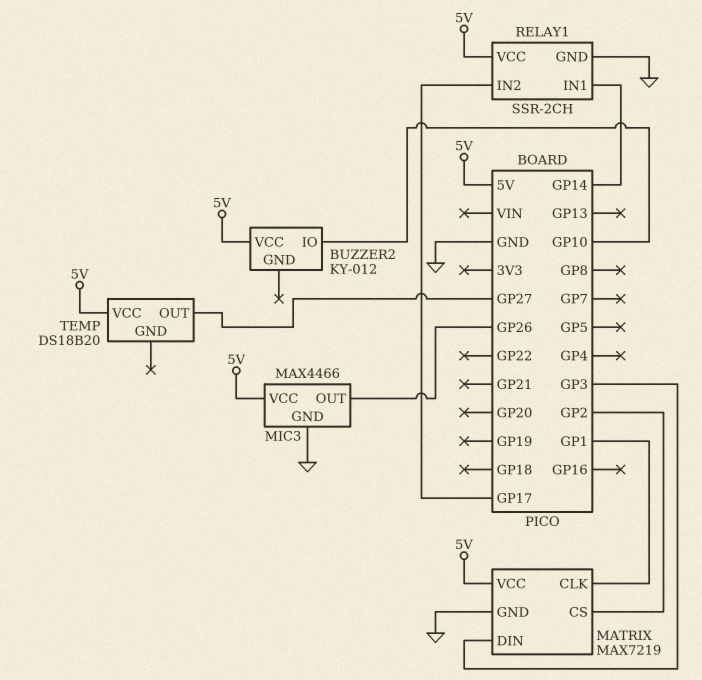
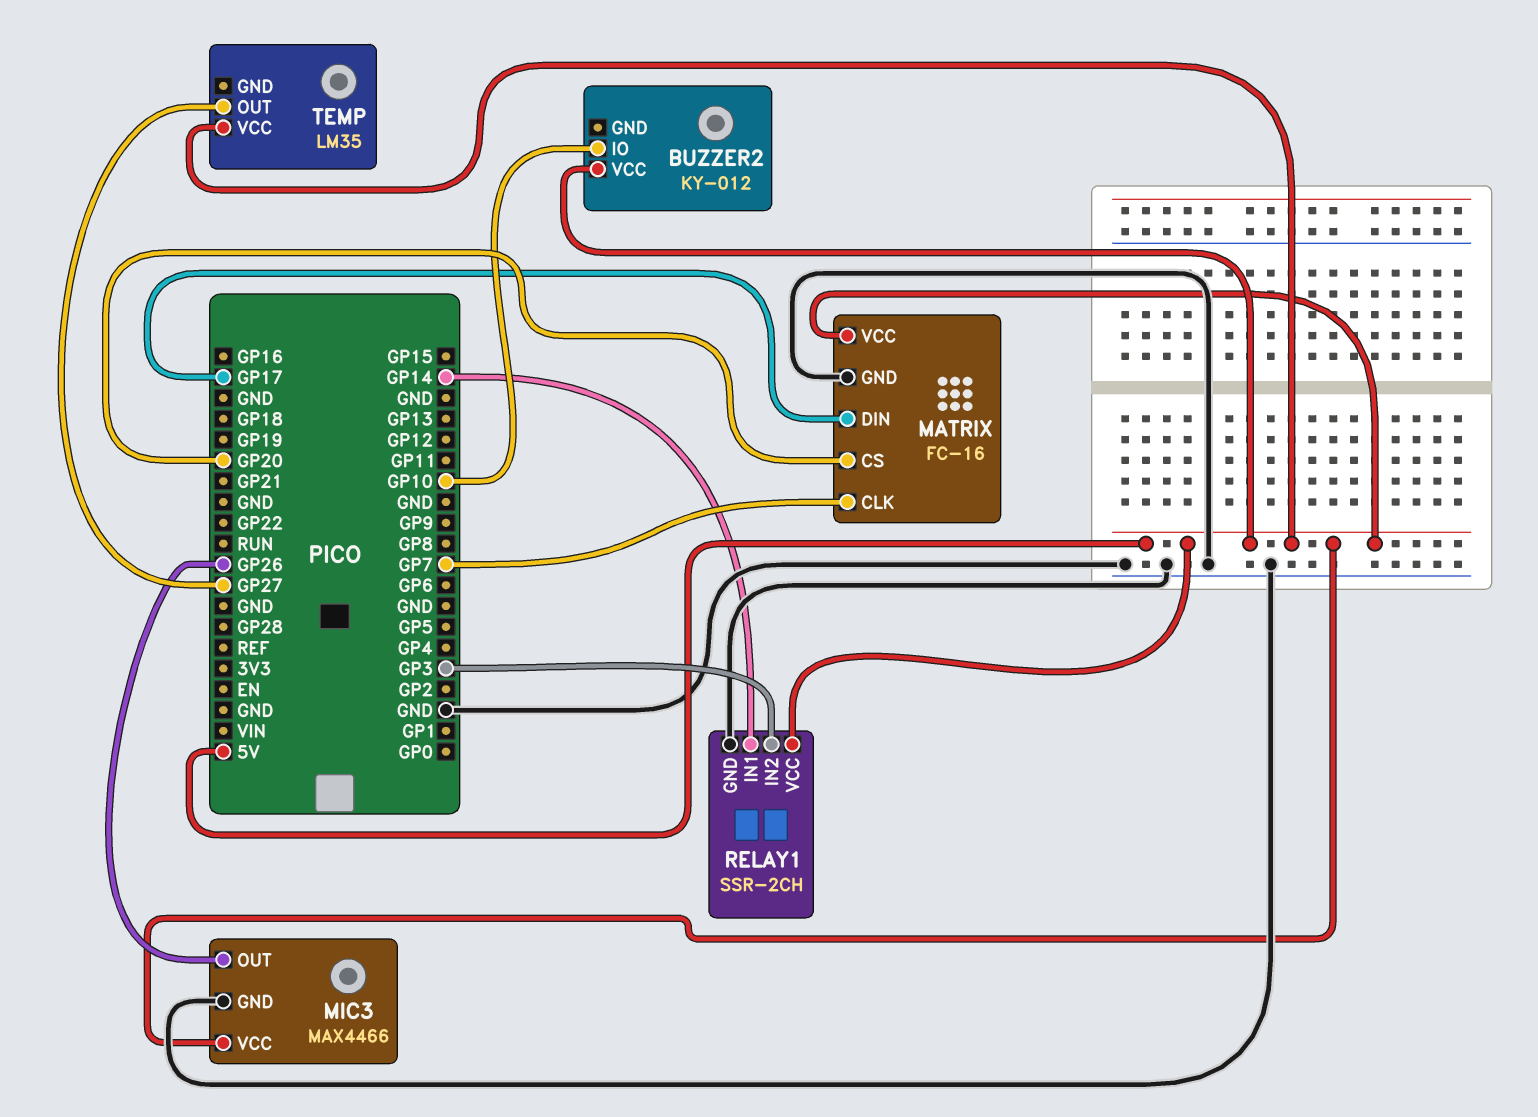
MATRIX: MAX7219 -> FC-16
MATRIX pin CLK: GP1 -> GP7
MATRIX pin CS: GP2 -> GP20
MATRIX pin DIN: GP3 -> GP17
RELAY1 pin IN2: GP17 -> GP3
TEMP: DS18B20 -> LM35

